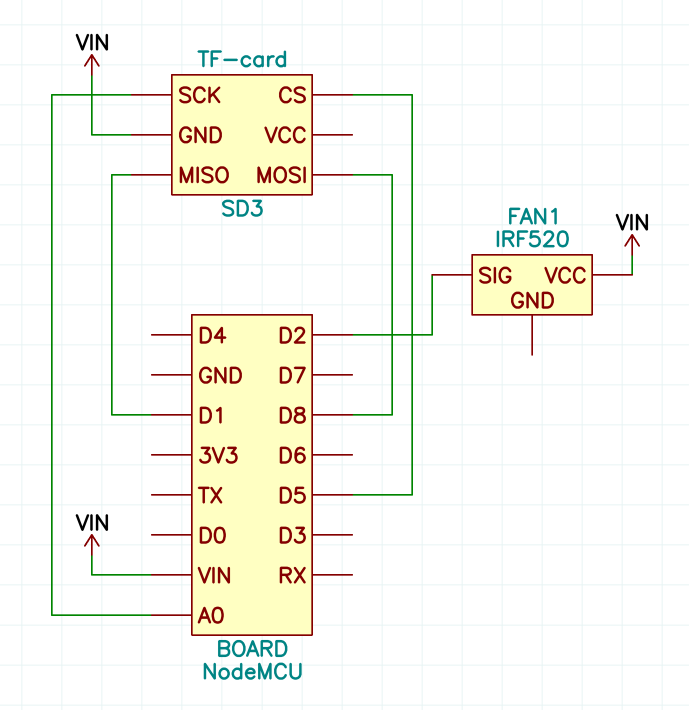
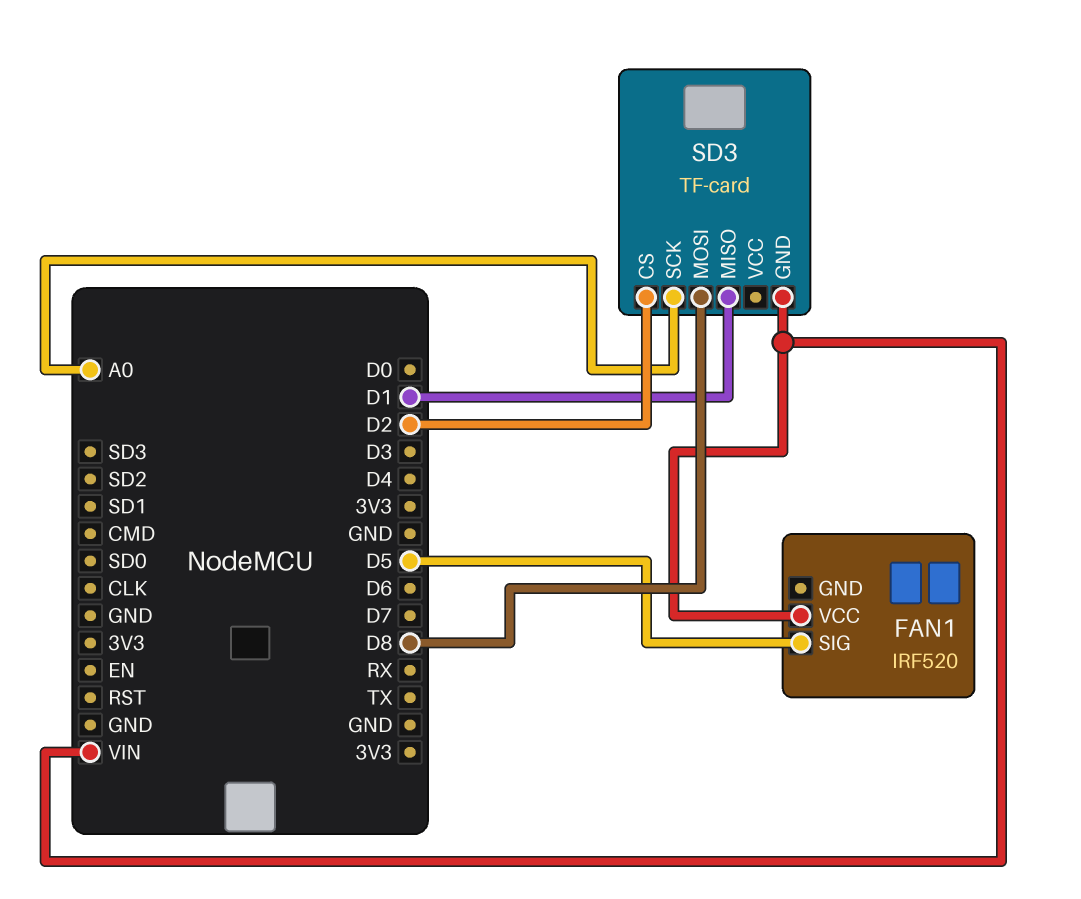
FAN1 pin SIG: D2 -> D5
SD3 pin CS: D5 -> D2

